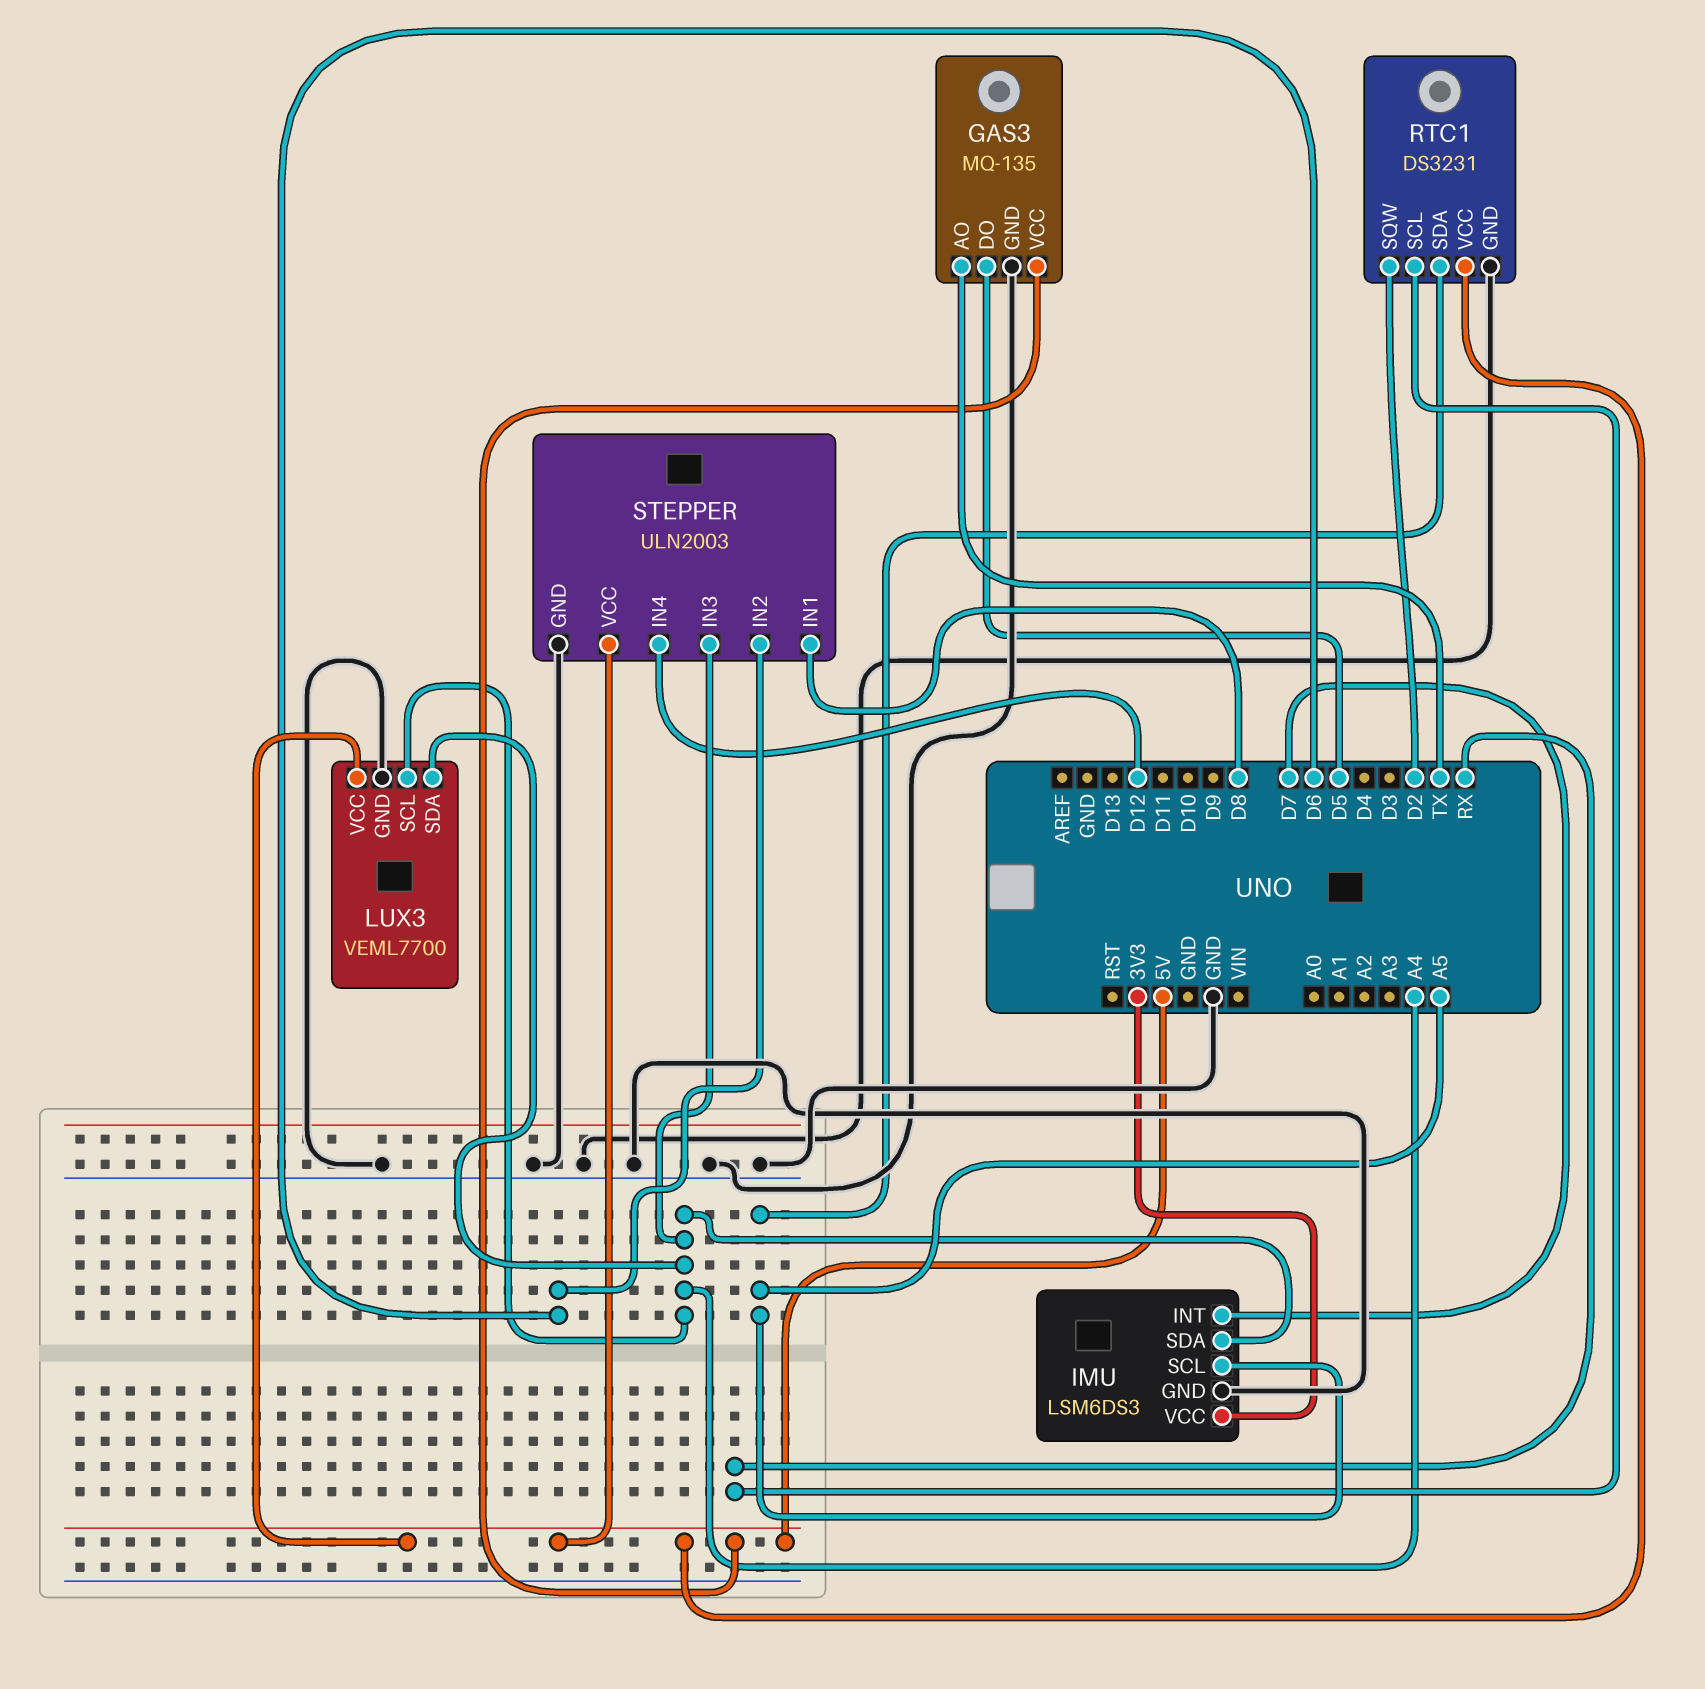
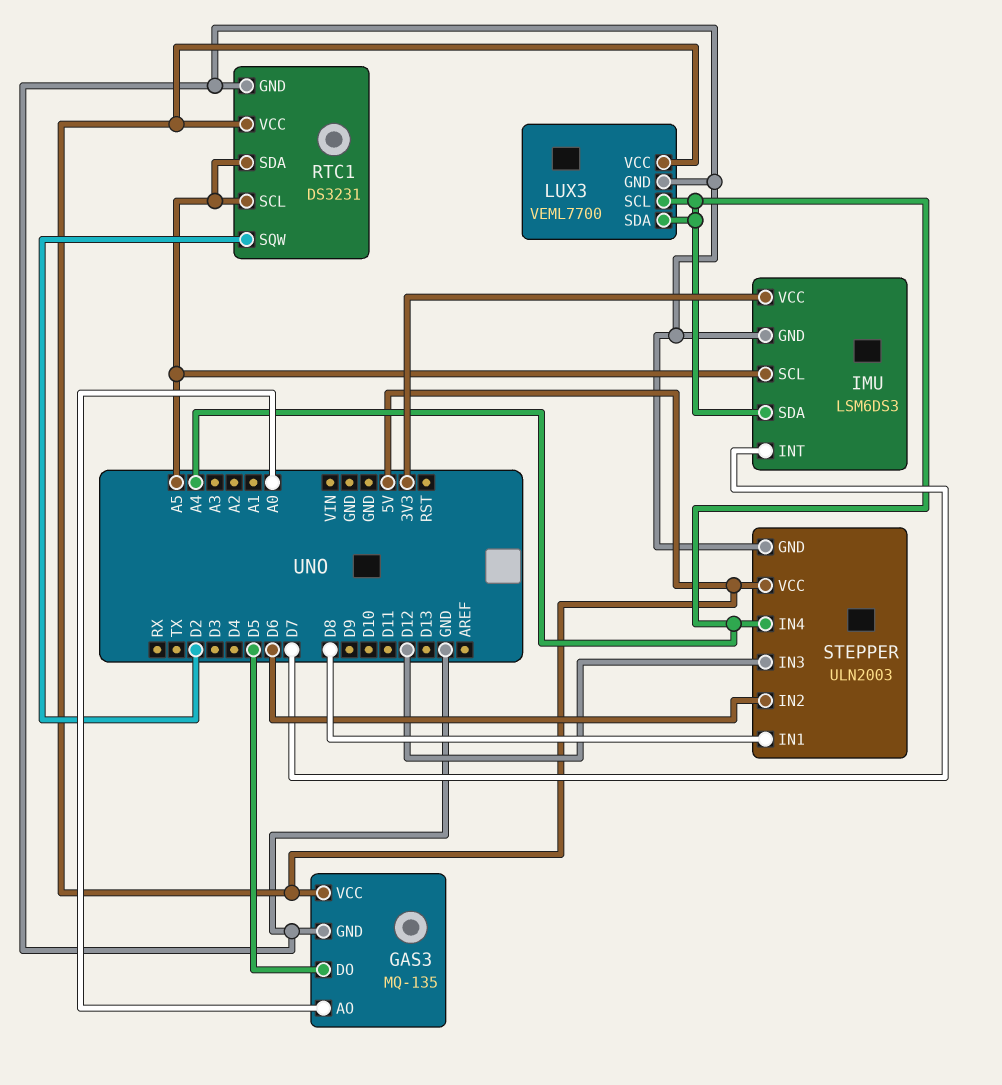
GAS3 pin AO: TX -> A0
RTC1 pin SCL: RX -> A5
STEPPER pin IN3: A4 -> D12
STEPPER pin IN4: D12 -> A4

